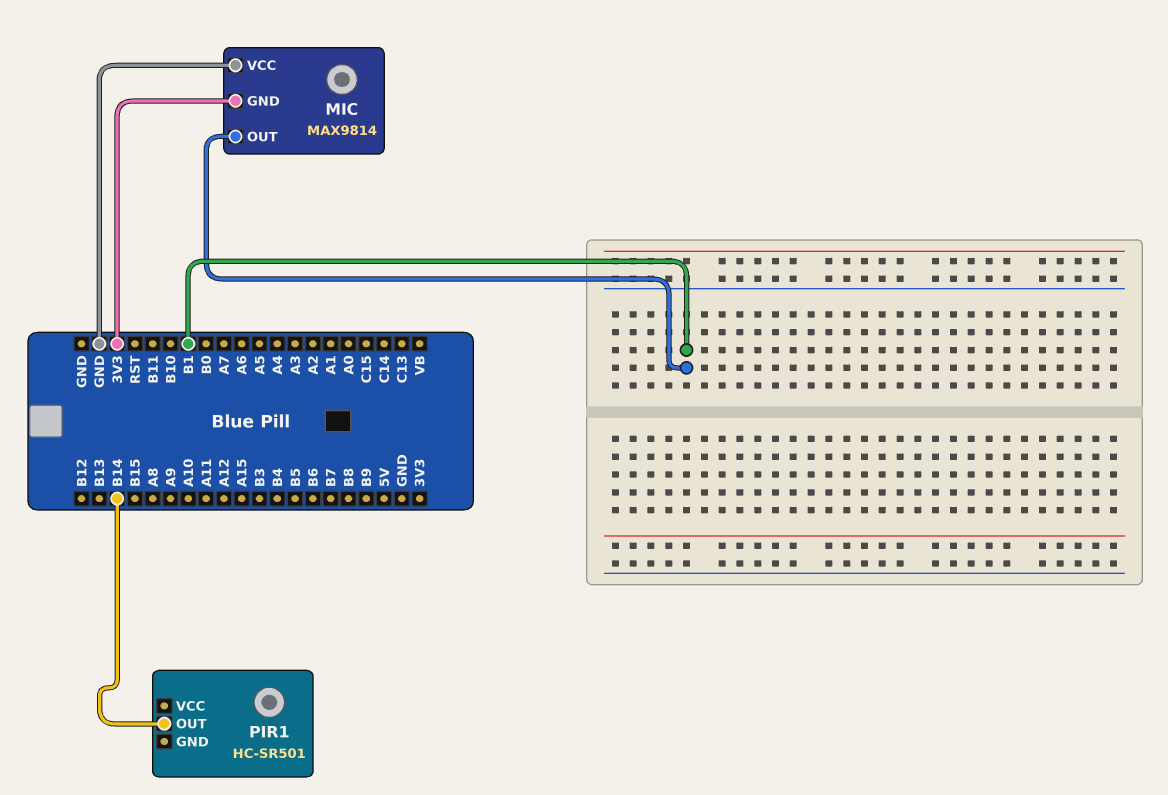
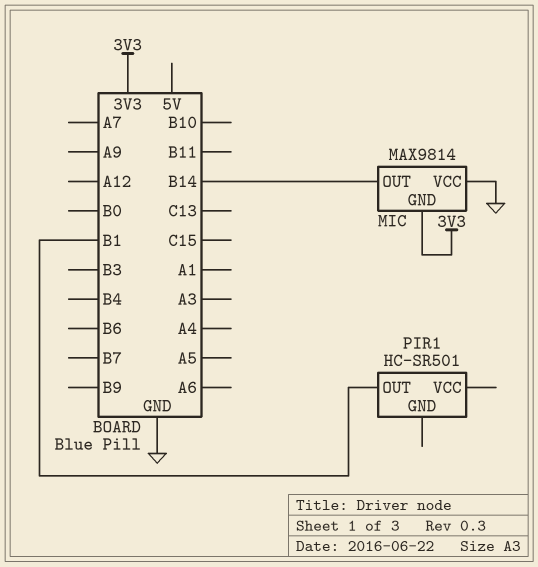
MIC pin OUT: B1 -> B14
PIR1 pin OUT: B14 -> B1

